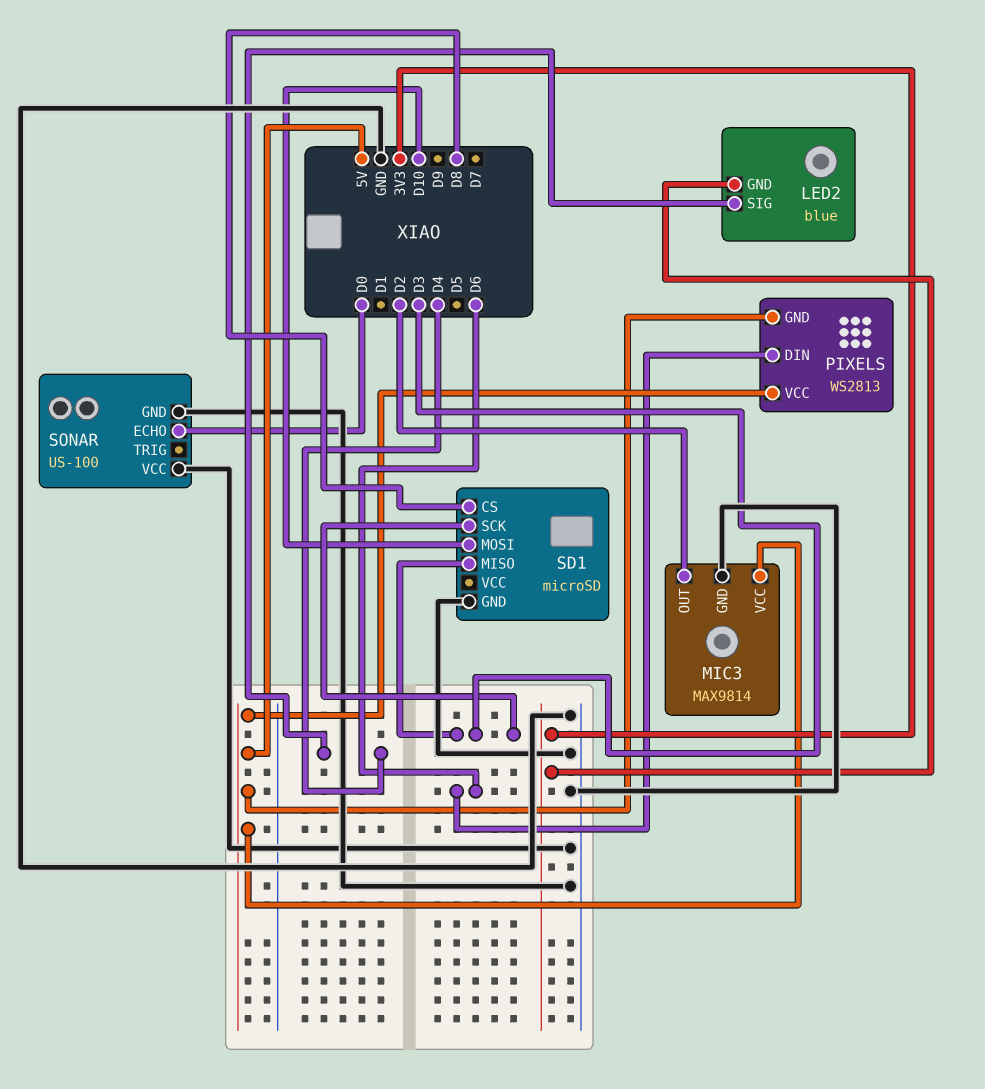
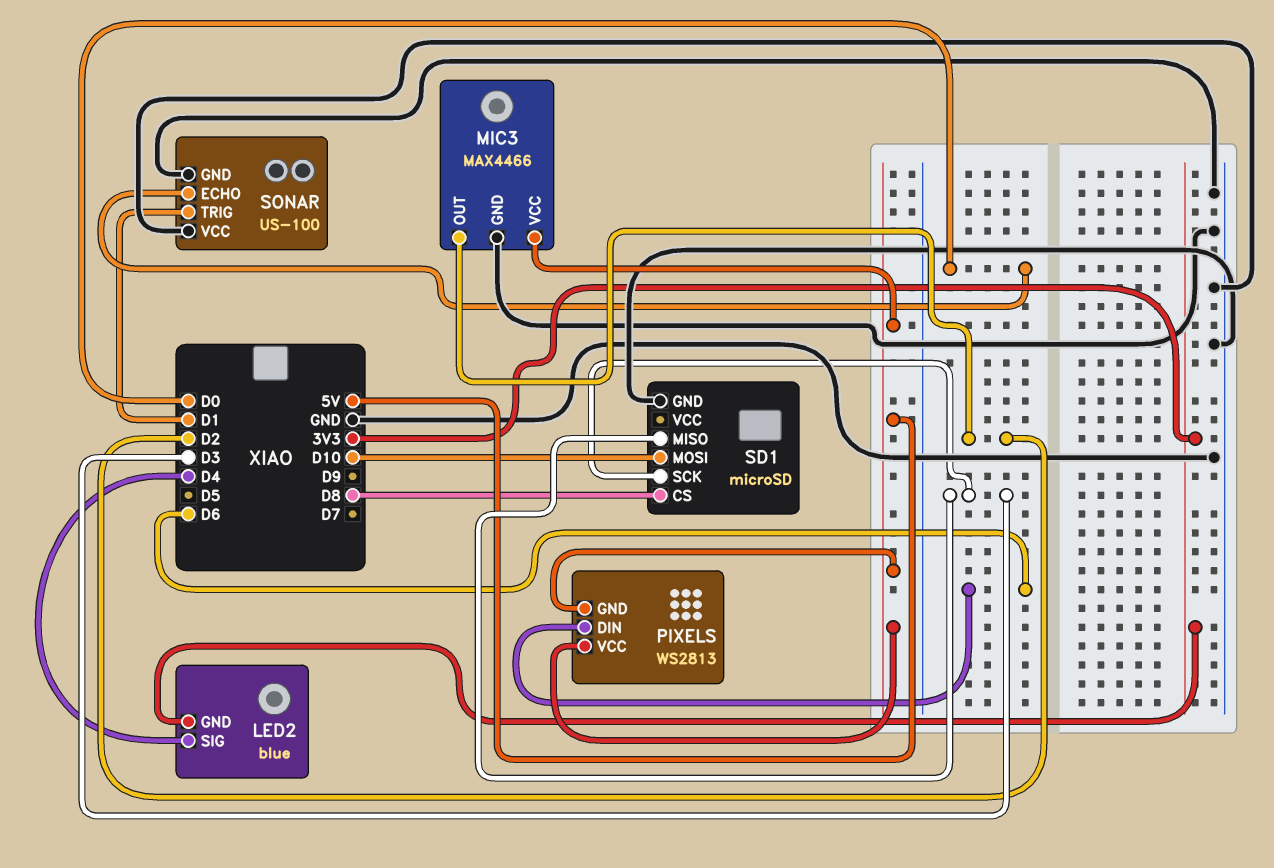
MIC3: MAX9814 -> MAX4466
SONAR pin TRIG: none -> D1

